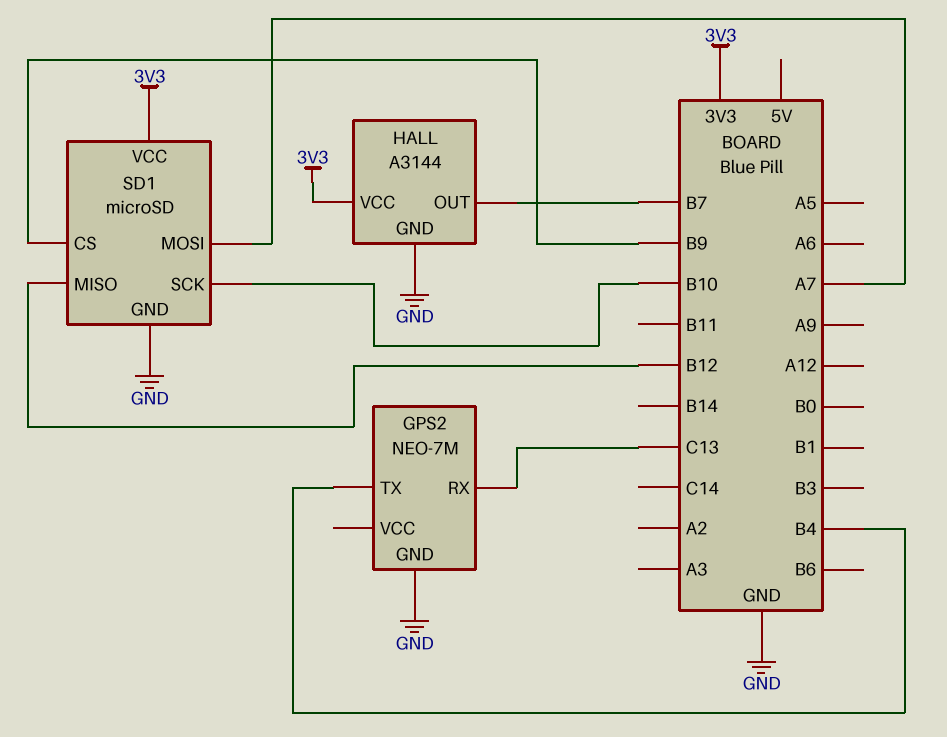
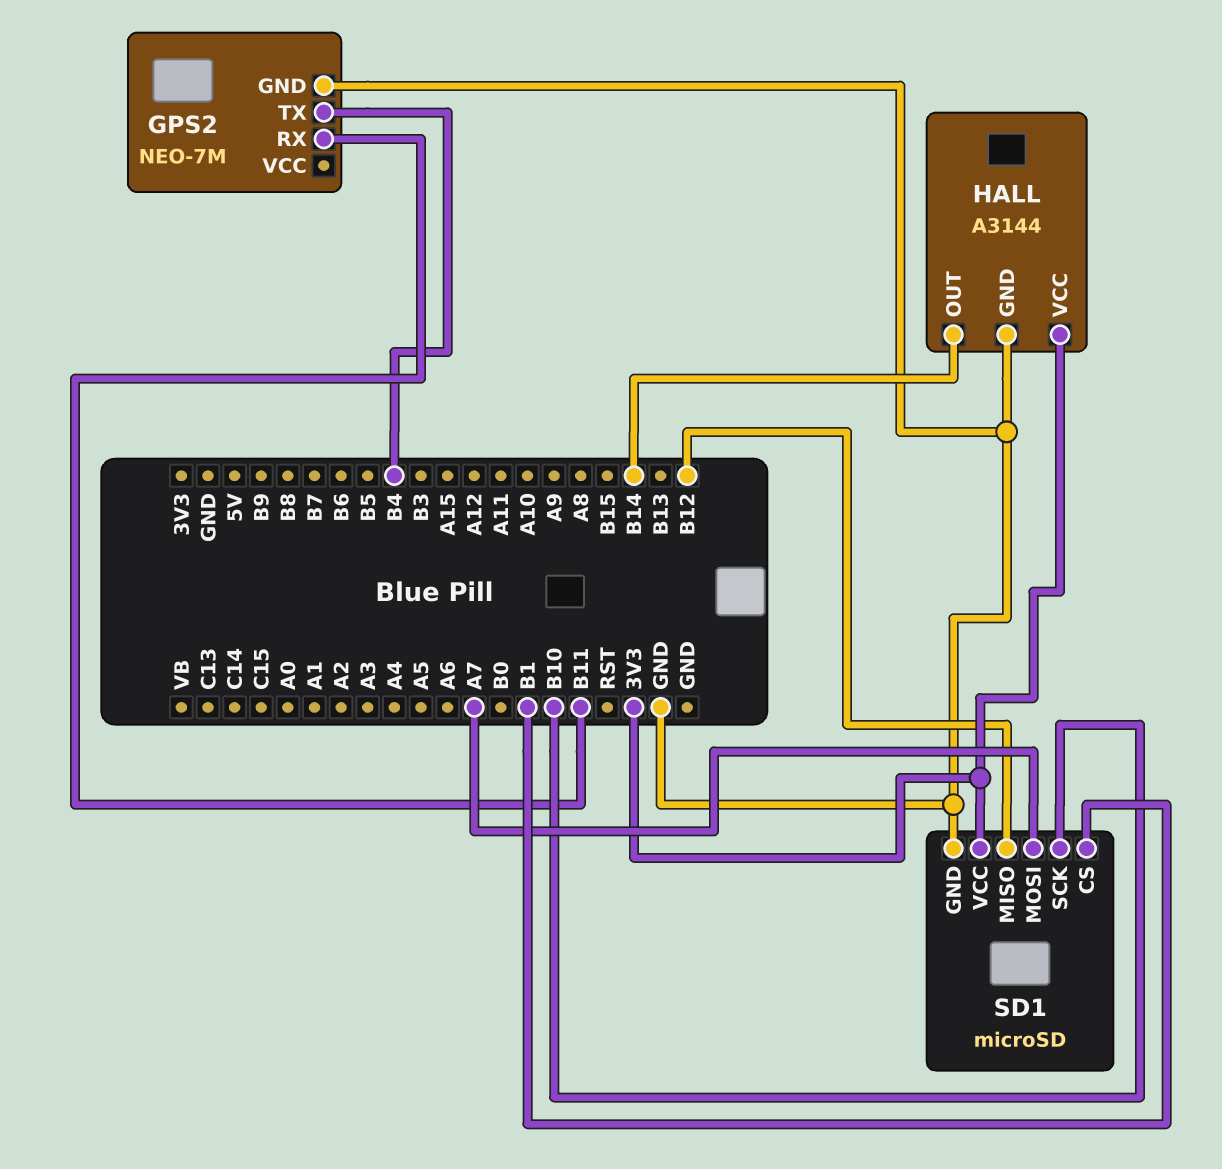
GPS2 pin RX: C13 -> B11
HALL pin OUT: B7 -> B14
SD1 pin CS: B9 -> B1

